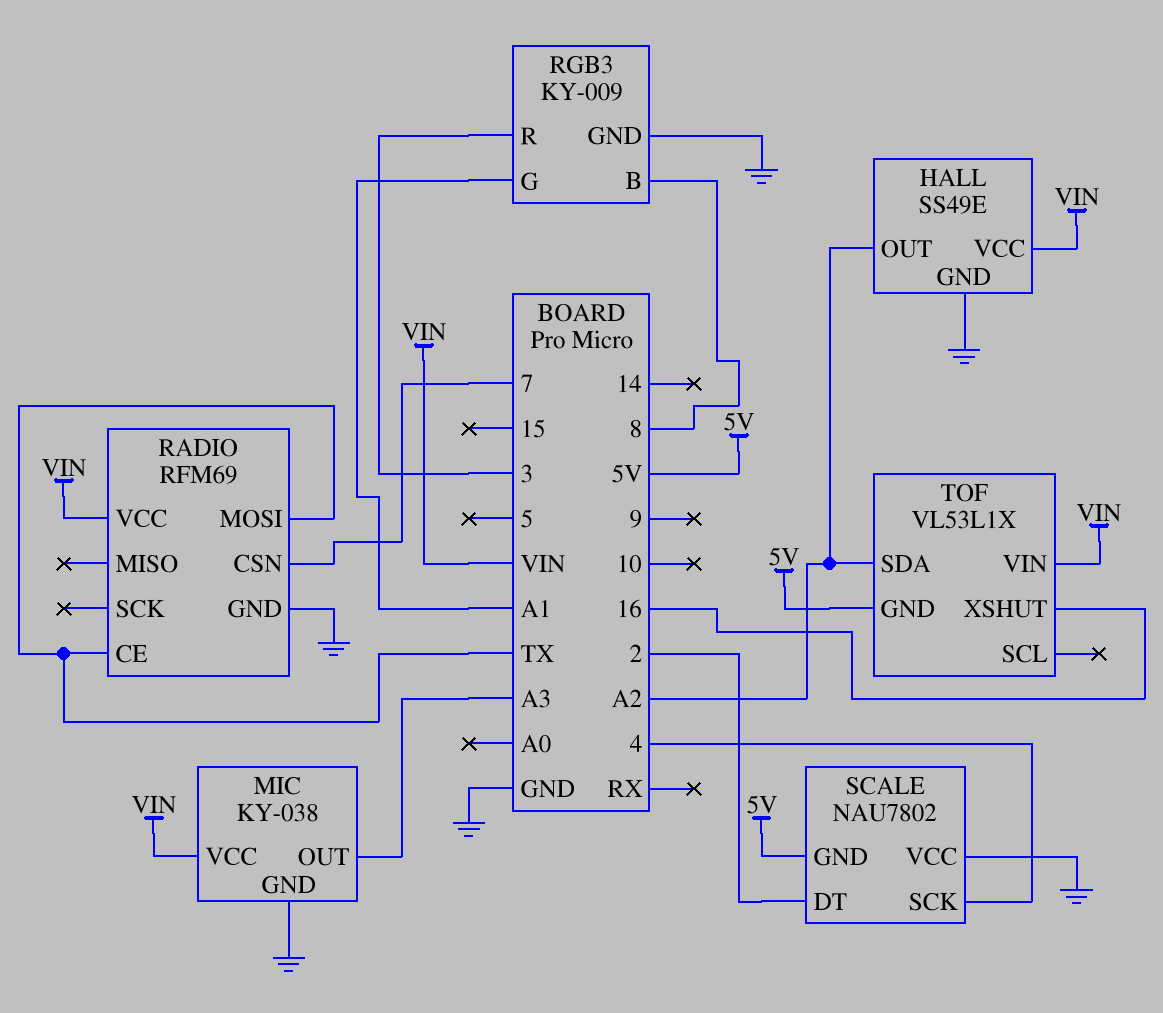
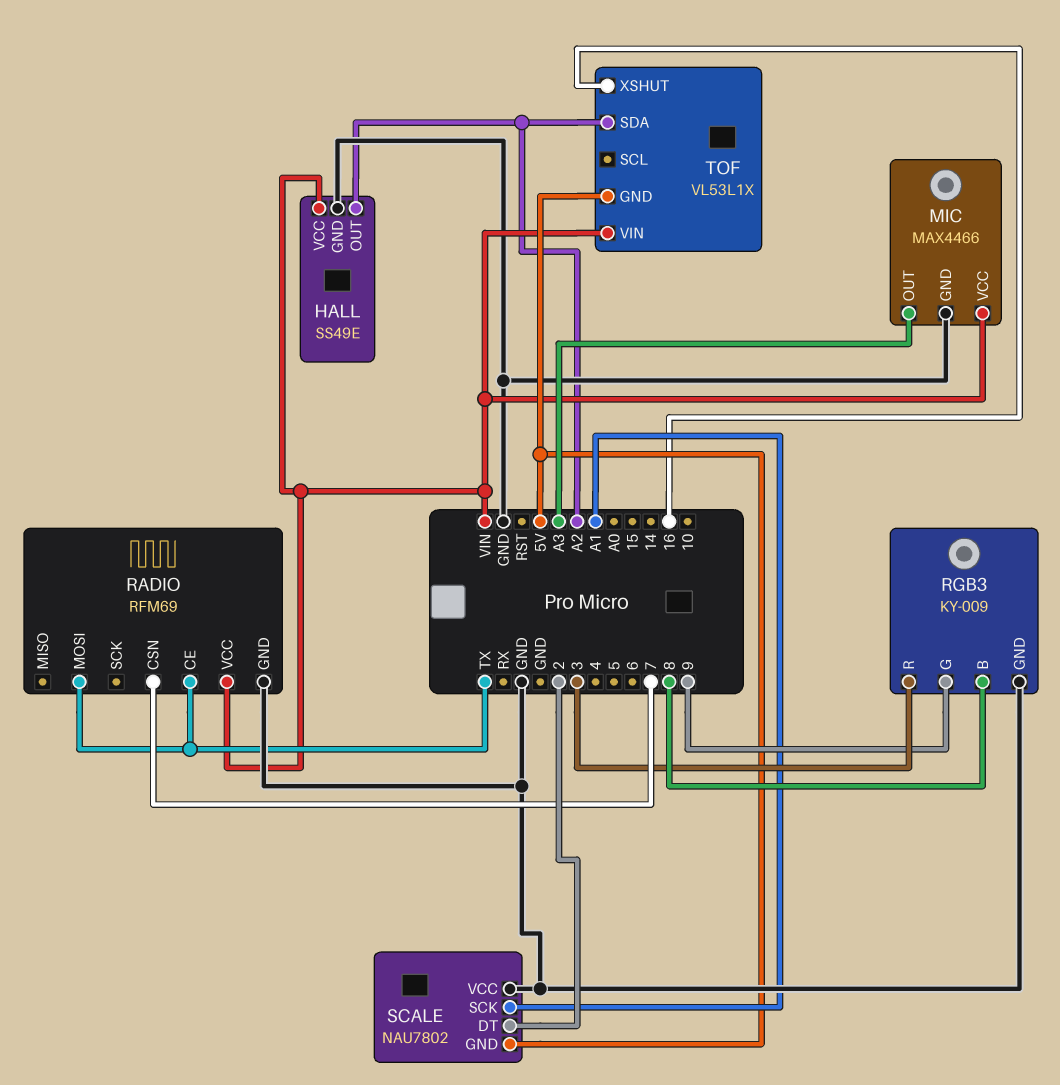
MIC: KY-038 -> MAX4466
RGB3 pin G: A1 -> 9
SCALE pin SCK: 4 -> A1

